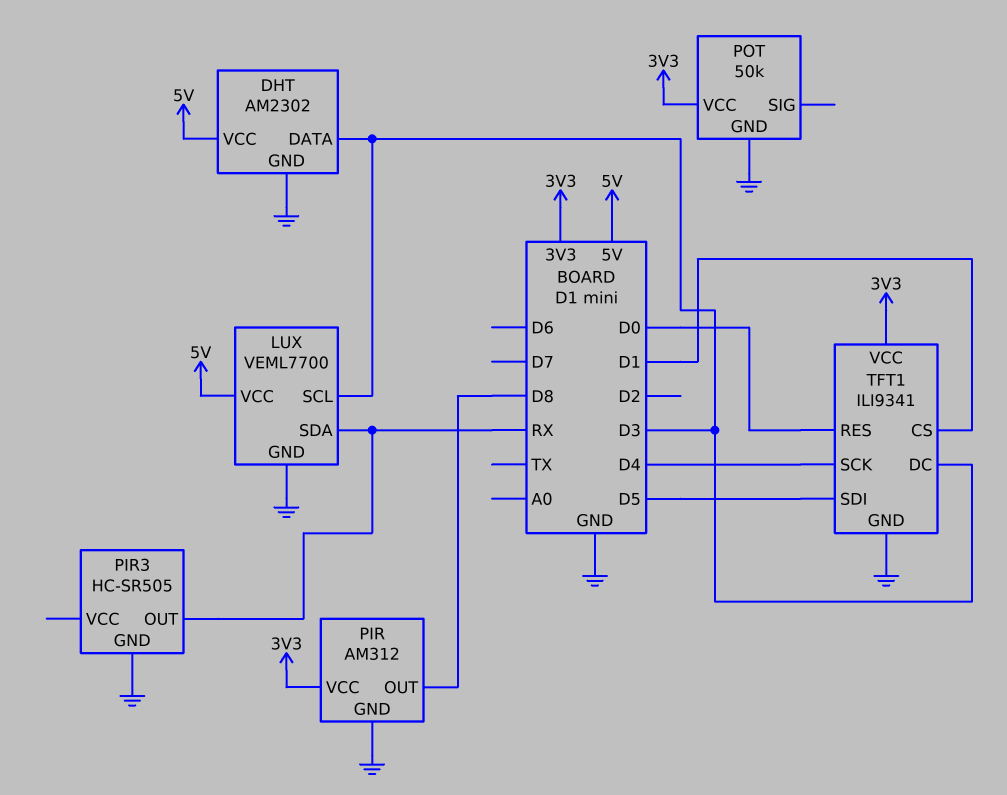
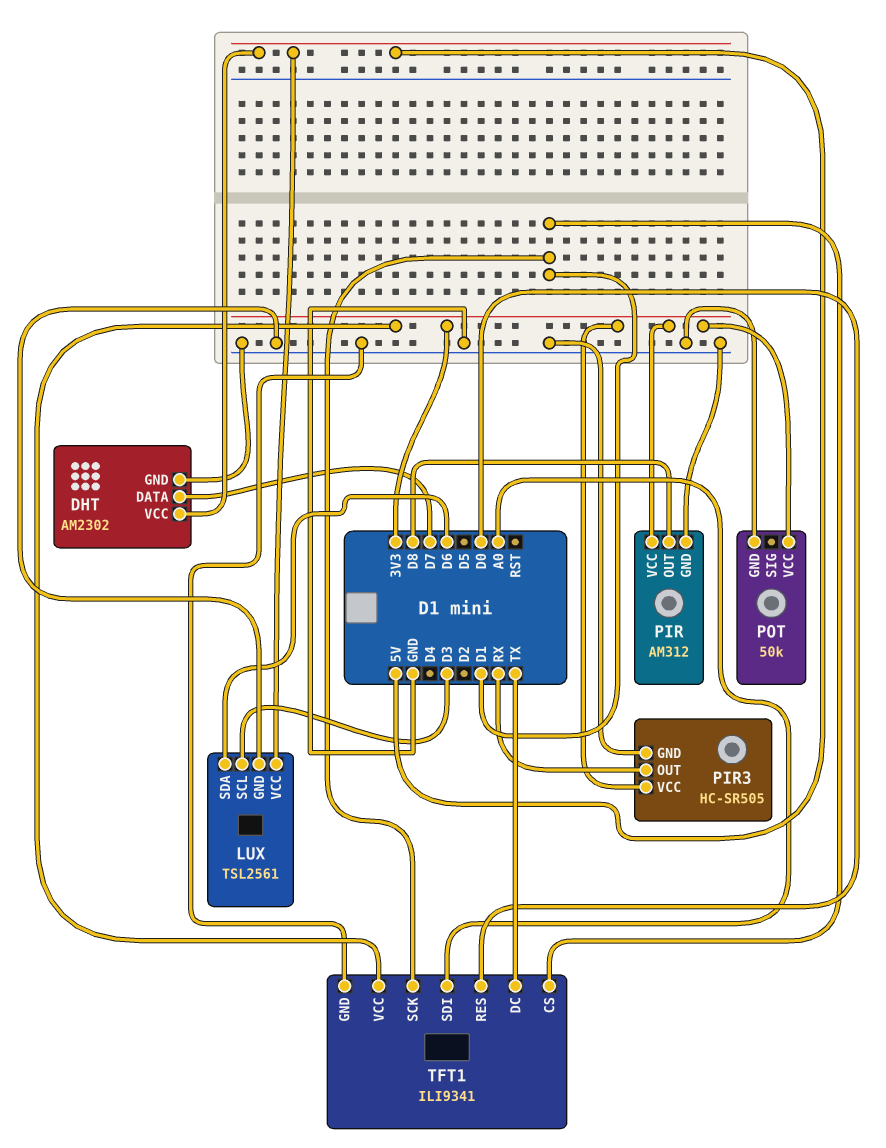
DHT pin DATA: D3 -> D7
LUX: VEML7700 -> TSL2561
LUX pin SDA: RX -> D6
PIR3 pin VCC: none -> 3V3
TFT1 pin DC: D3 -> TX
TFT1 pin SCK: D4 -> D1
TFT1 pin SDI: D5 -> A0

